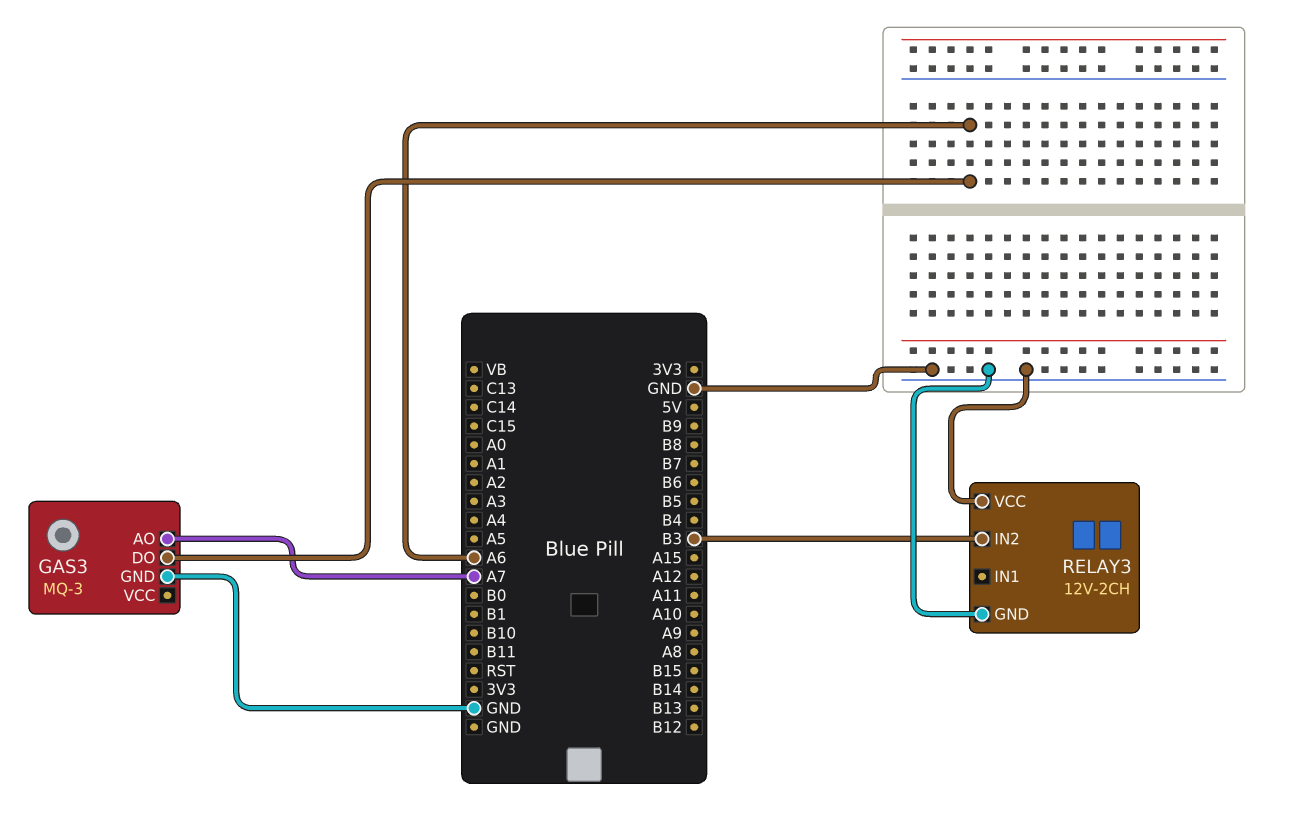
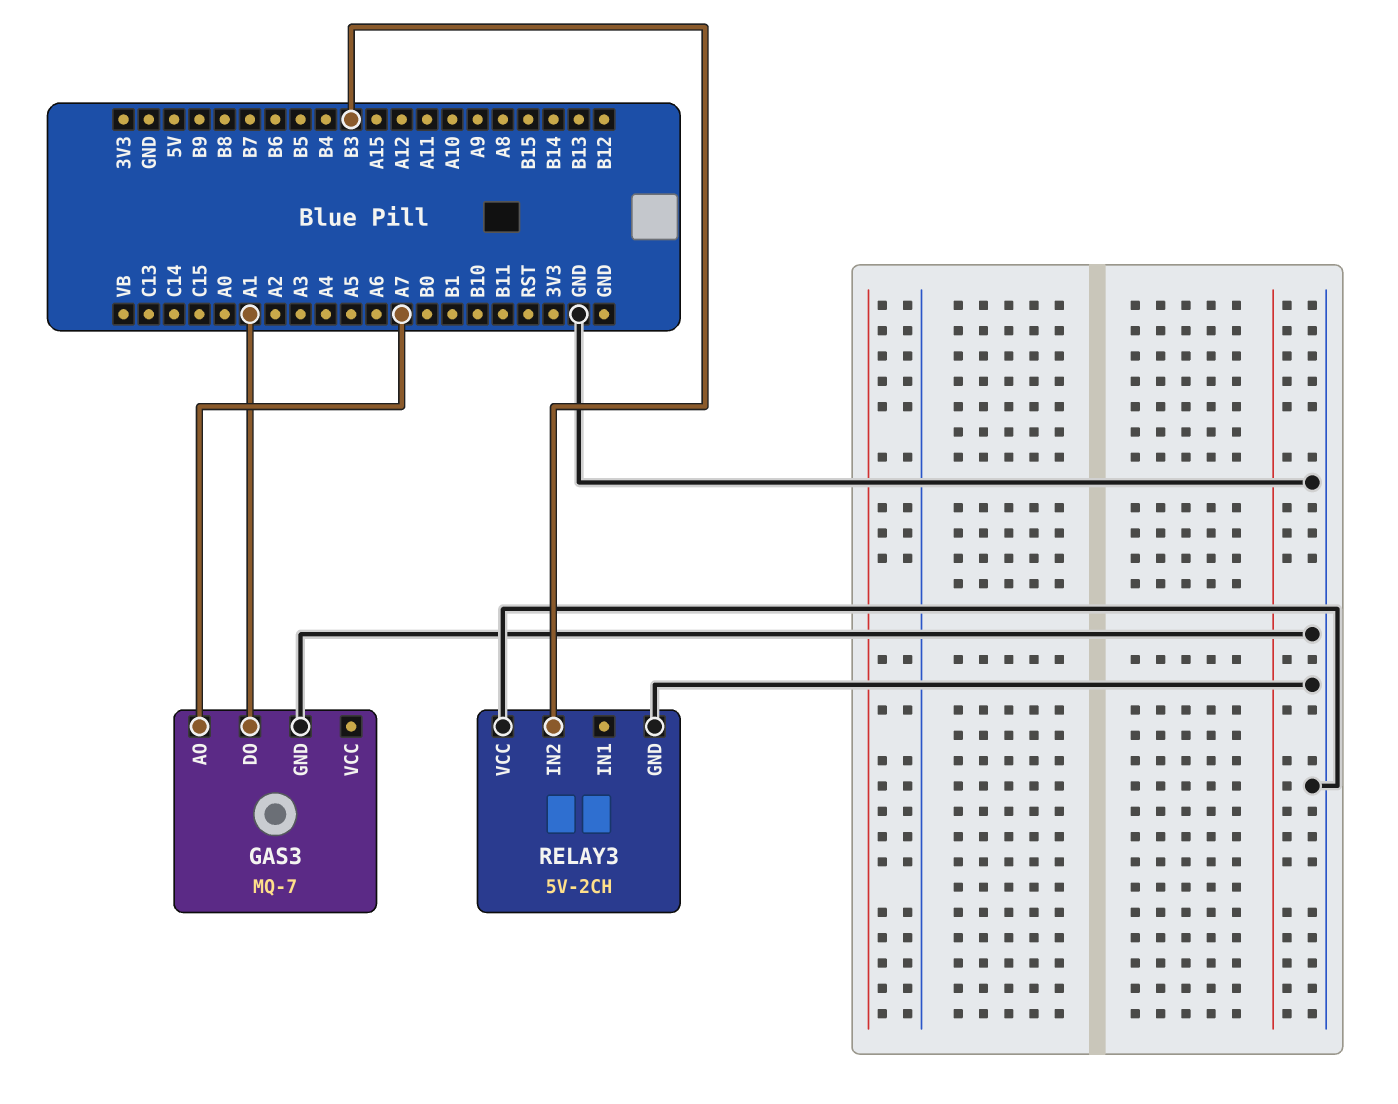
GAS3: MQ-3 -> MQ-7
GAS3 pin DO: A6 -> A1
RELAY3: 12V-2CH -> 5V-2CH

